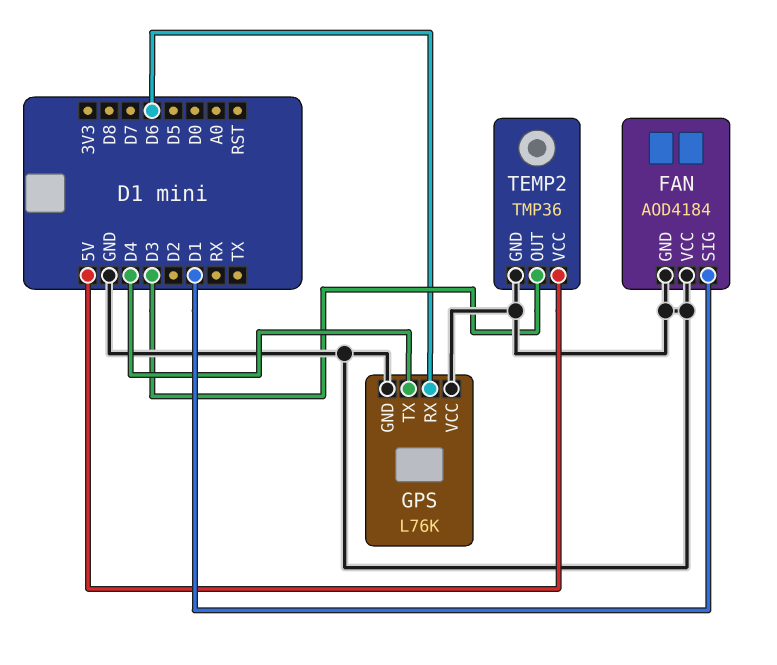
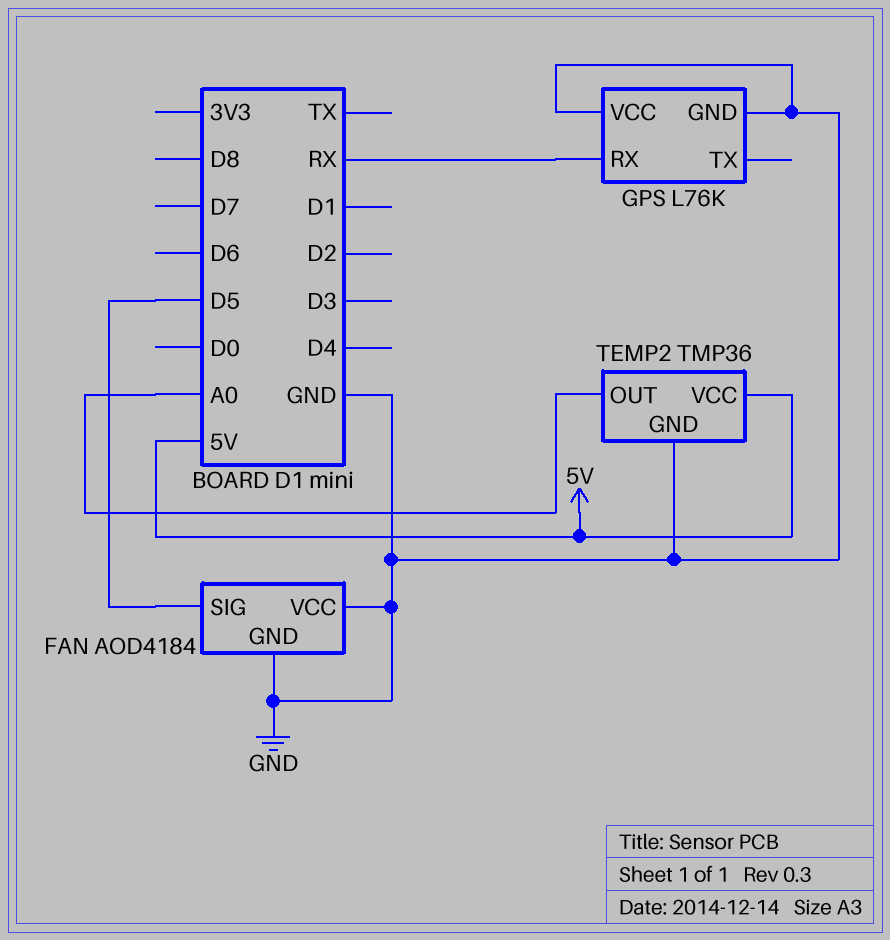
FAN pin SIG: D1 -> D5
GPS pin RX: D6 -> RX
GPS pin TX: D4 -> none
TEMP2 pin OUT: D3 -> A0

